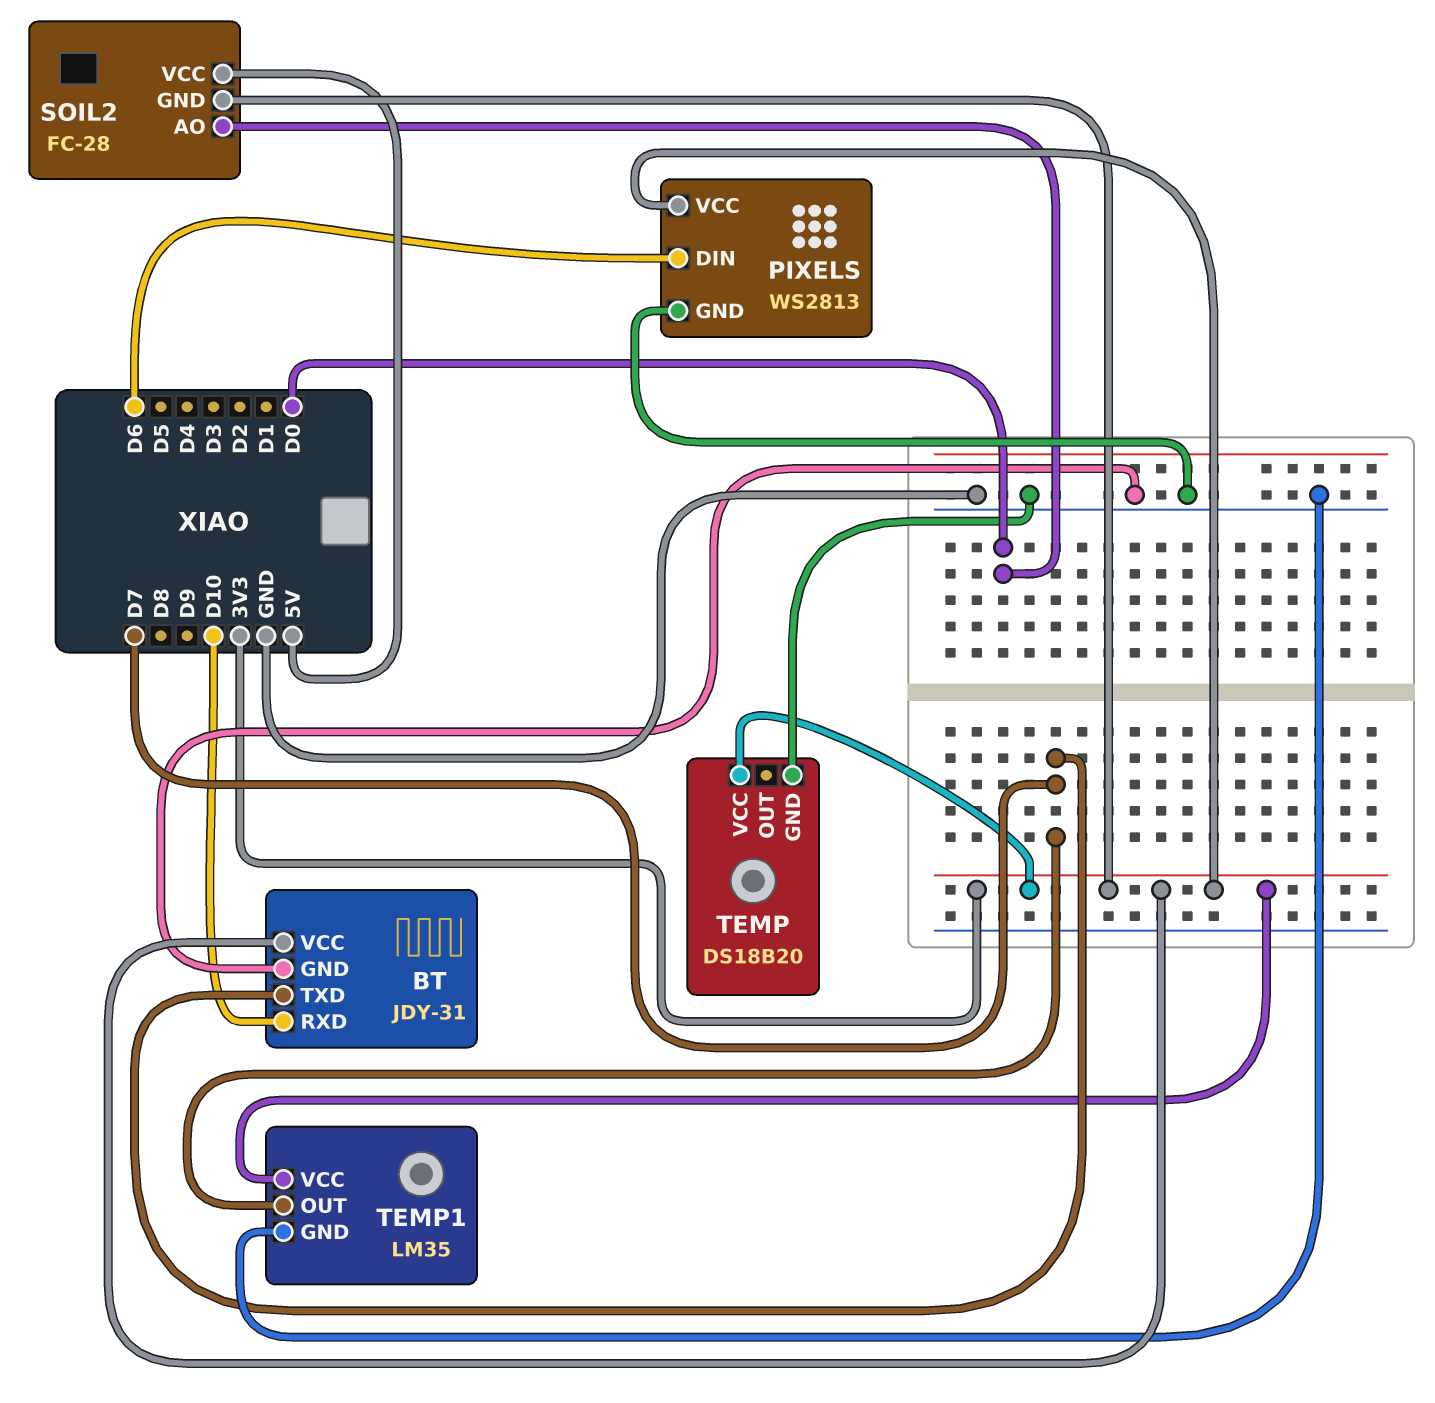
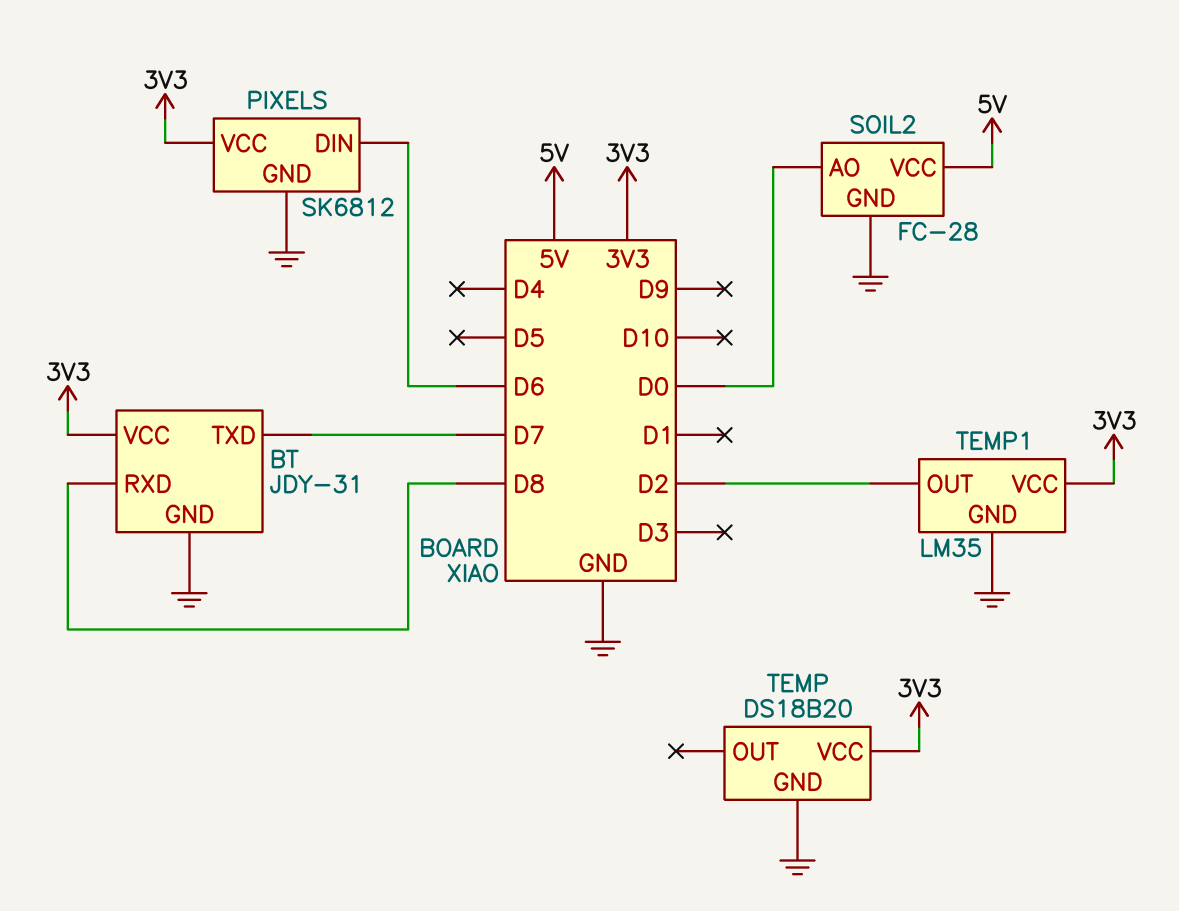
BT pin RXD: D10 -> D8
PIXELS: WS2813 -> SK6812
SOIL2 pin GND: 3V3 -> GND
TEMP1 pin OUT: D7 -> D2

